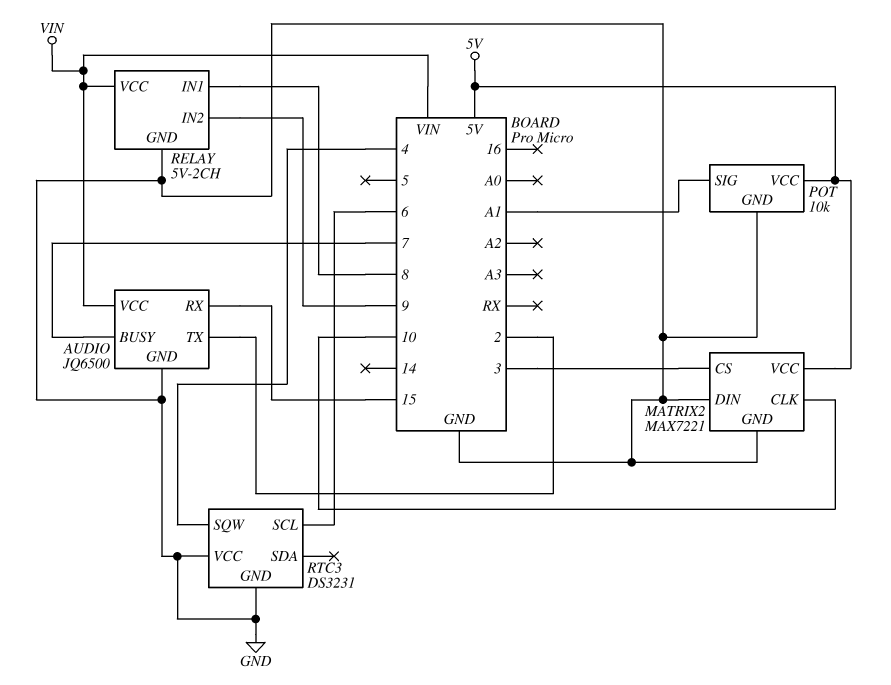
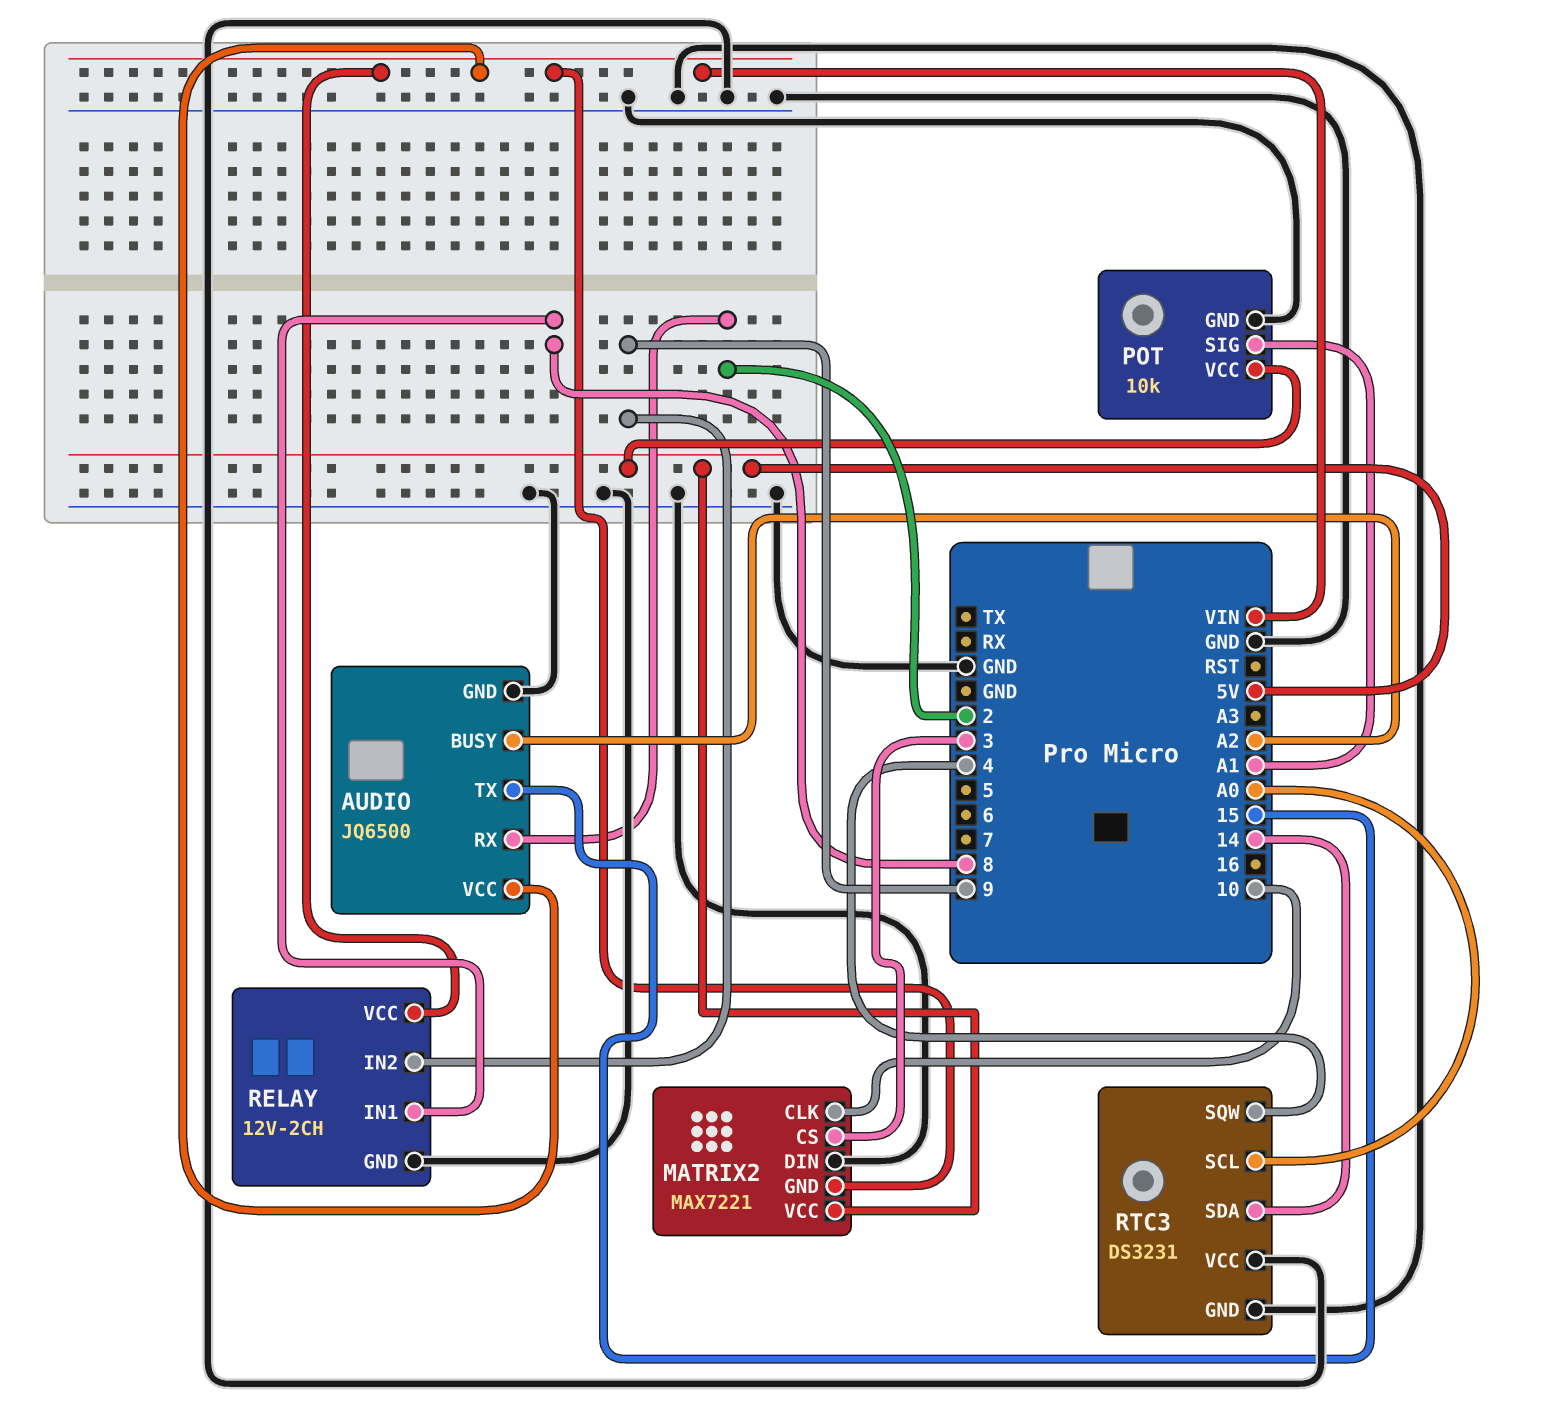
AUDIO pin BUSY: 7 -> A2
AUDIO pin RX: 15 -> 2
AUDIO pin TX: 2 -> 15
MATRIX2 pin GND: GND -> VIN
RELAY: 5V-2CH -> 12V-2CH
RTC3 pin SCL: 6 -> A0
RTC3 pin SDA: none -> 14

